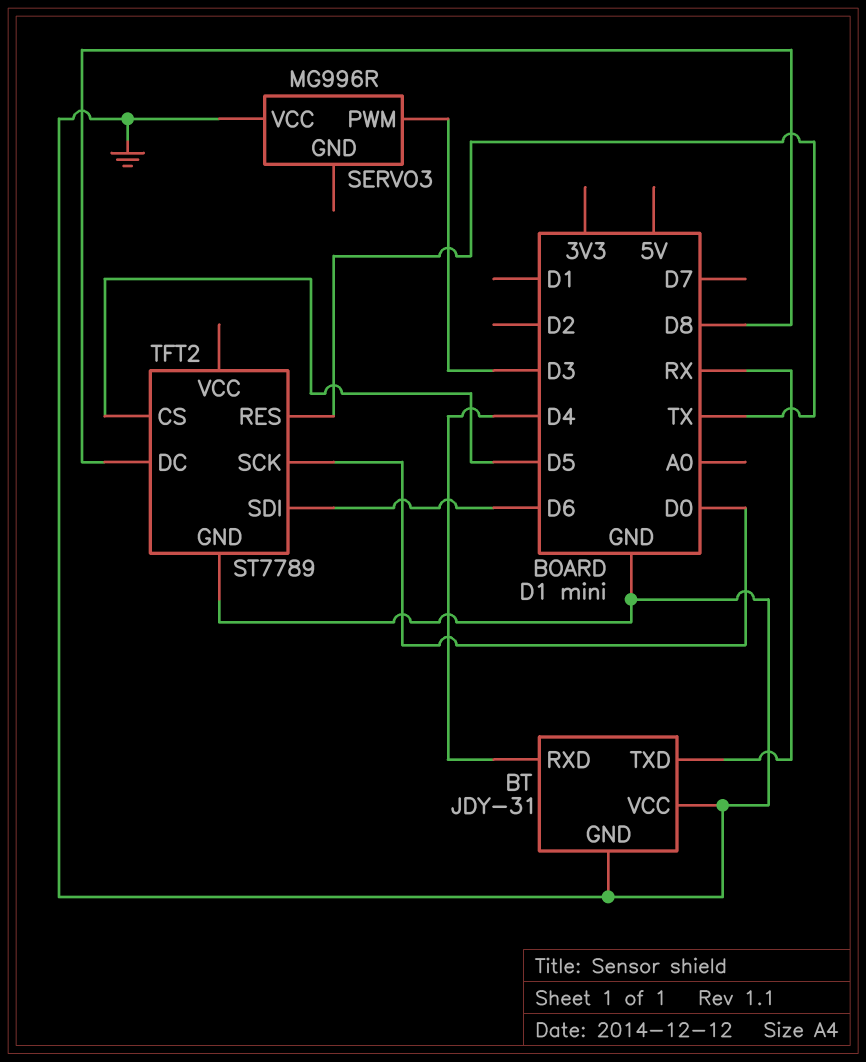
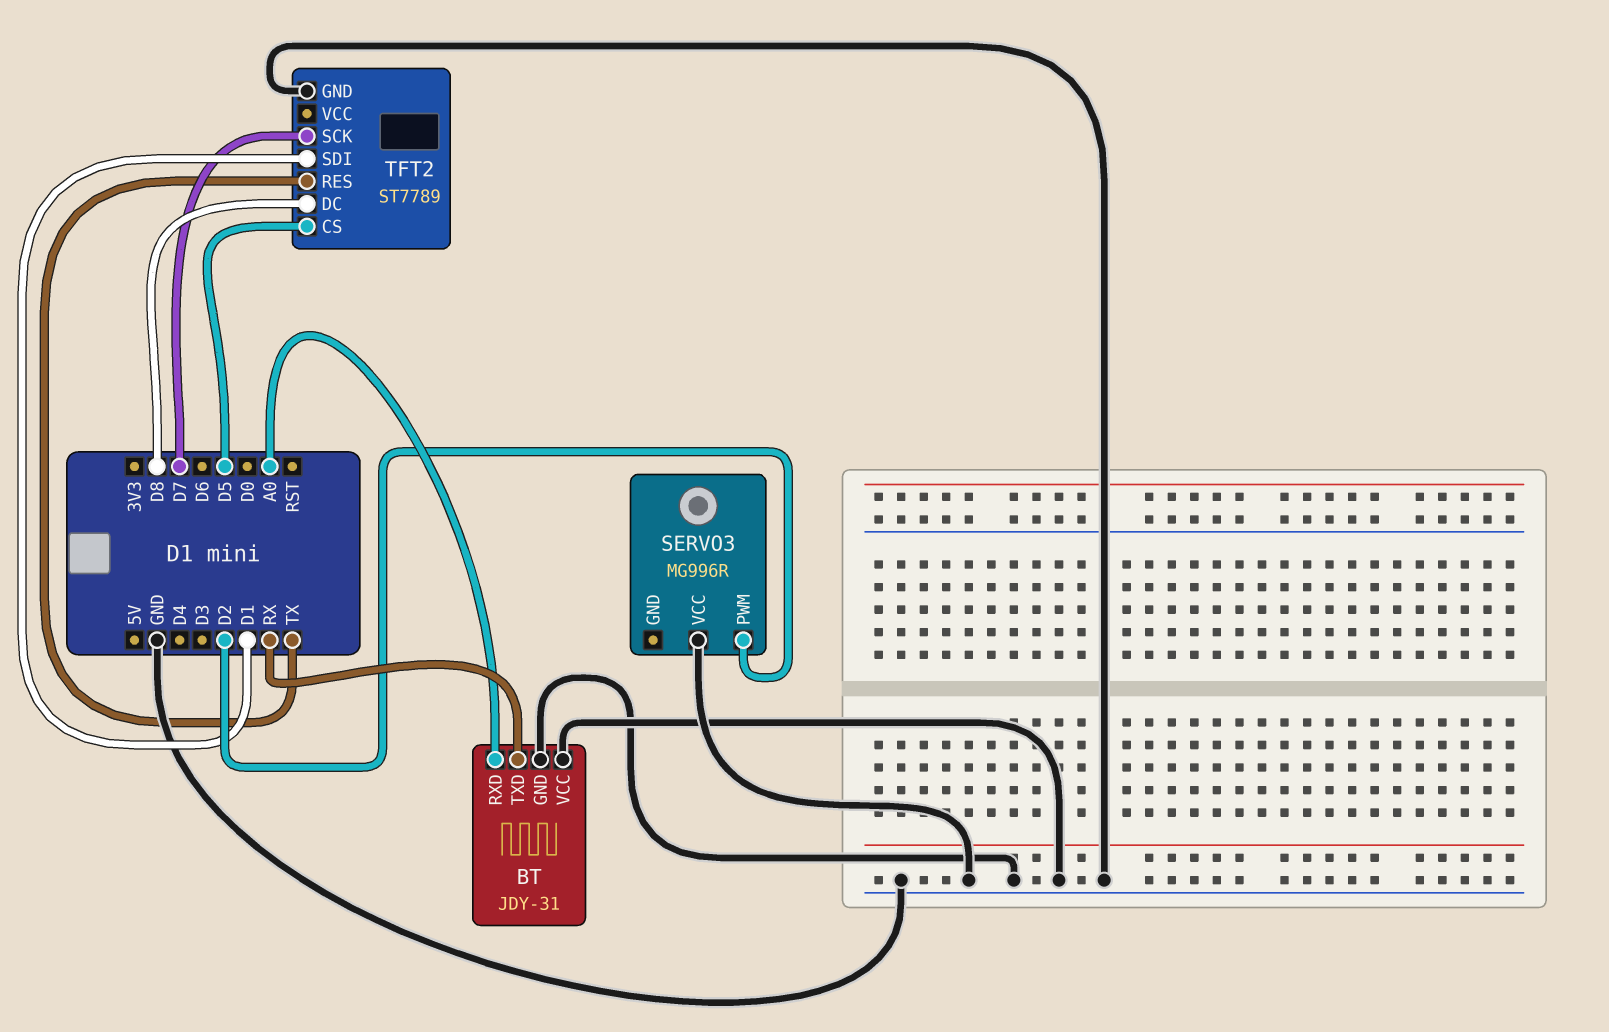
BT pin RXD: D4 -> A0
SERVO3 pin PWM: D3 -> D2
TFT2 pin SCK: D0 -> D7
TFT2 pin SDI: D6 -> D1

